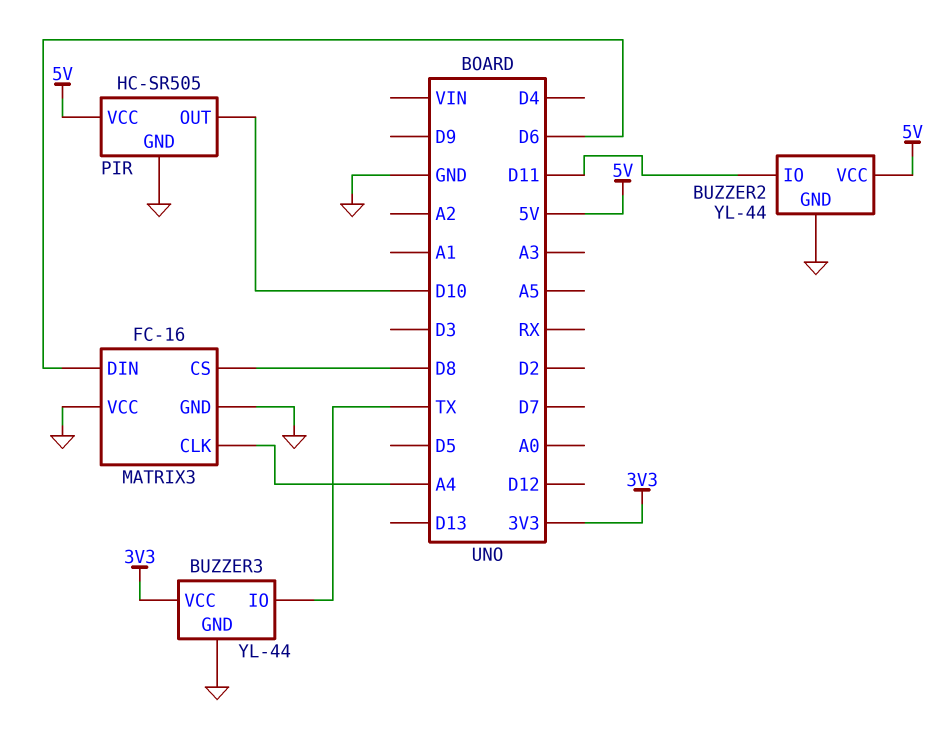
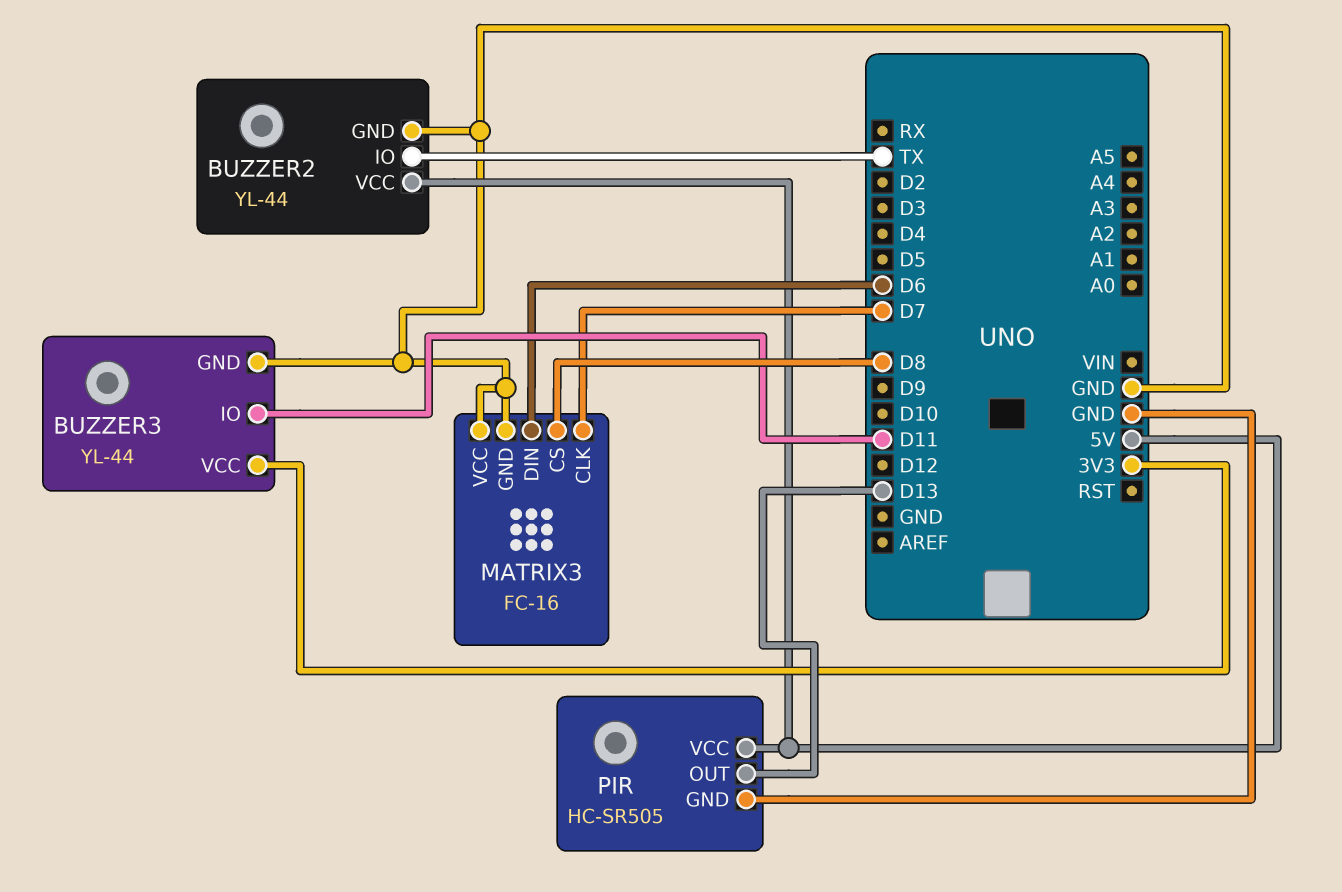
BUZZER2 pin IO: D11 -> TX
BUZZER3 pin IO: TX -> D11
MATRIX3 pin CLK: A4 -> D7
PIR pin OUT: D10 -> D13

